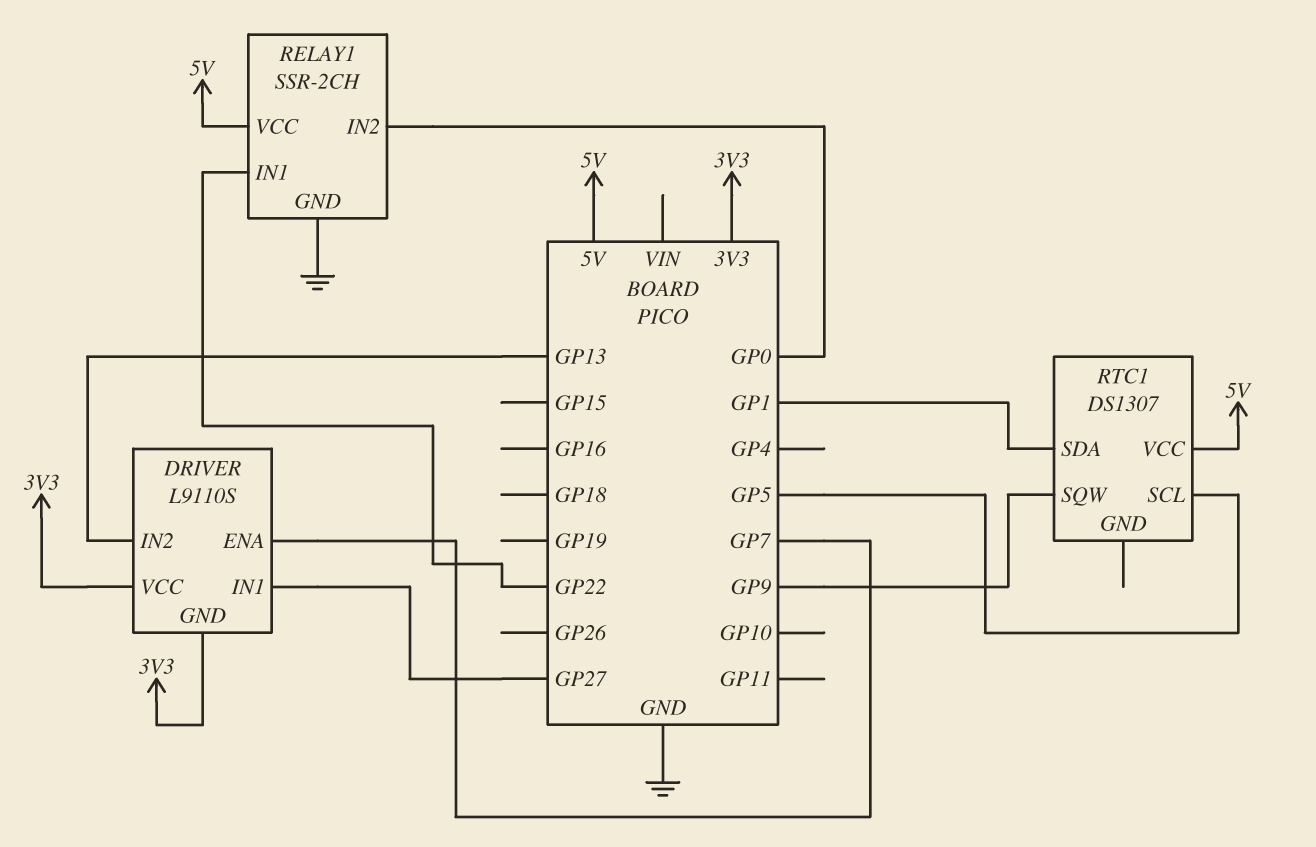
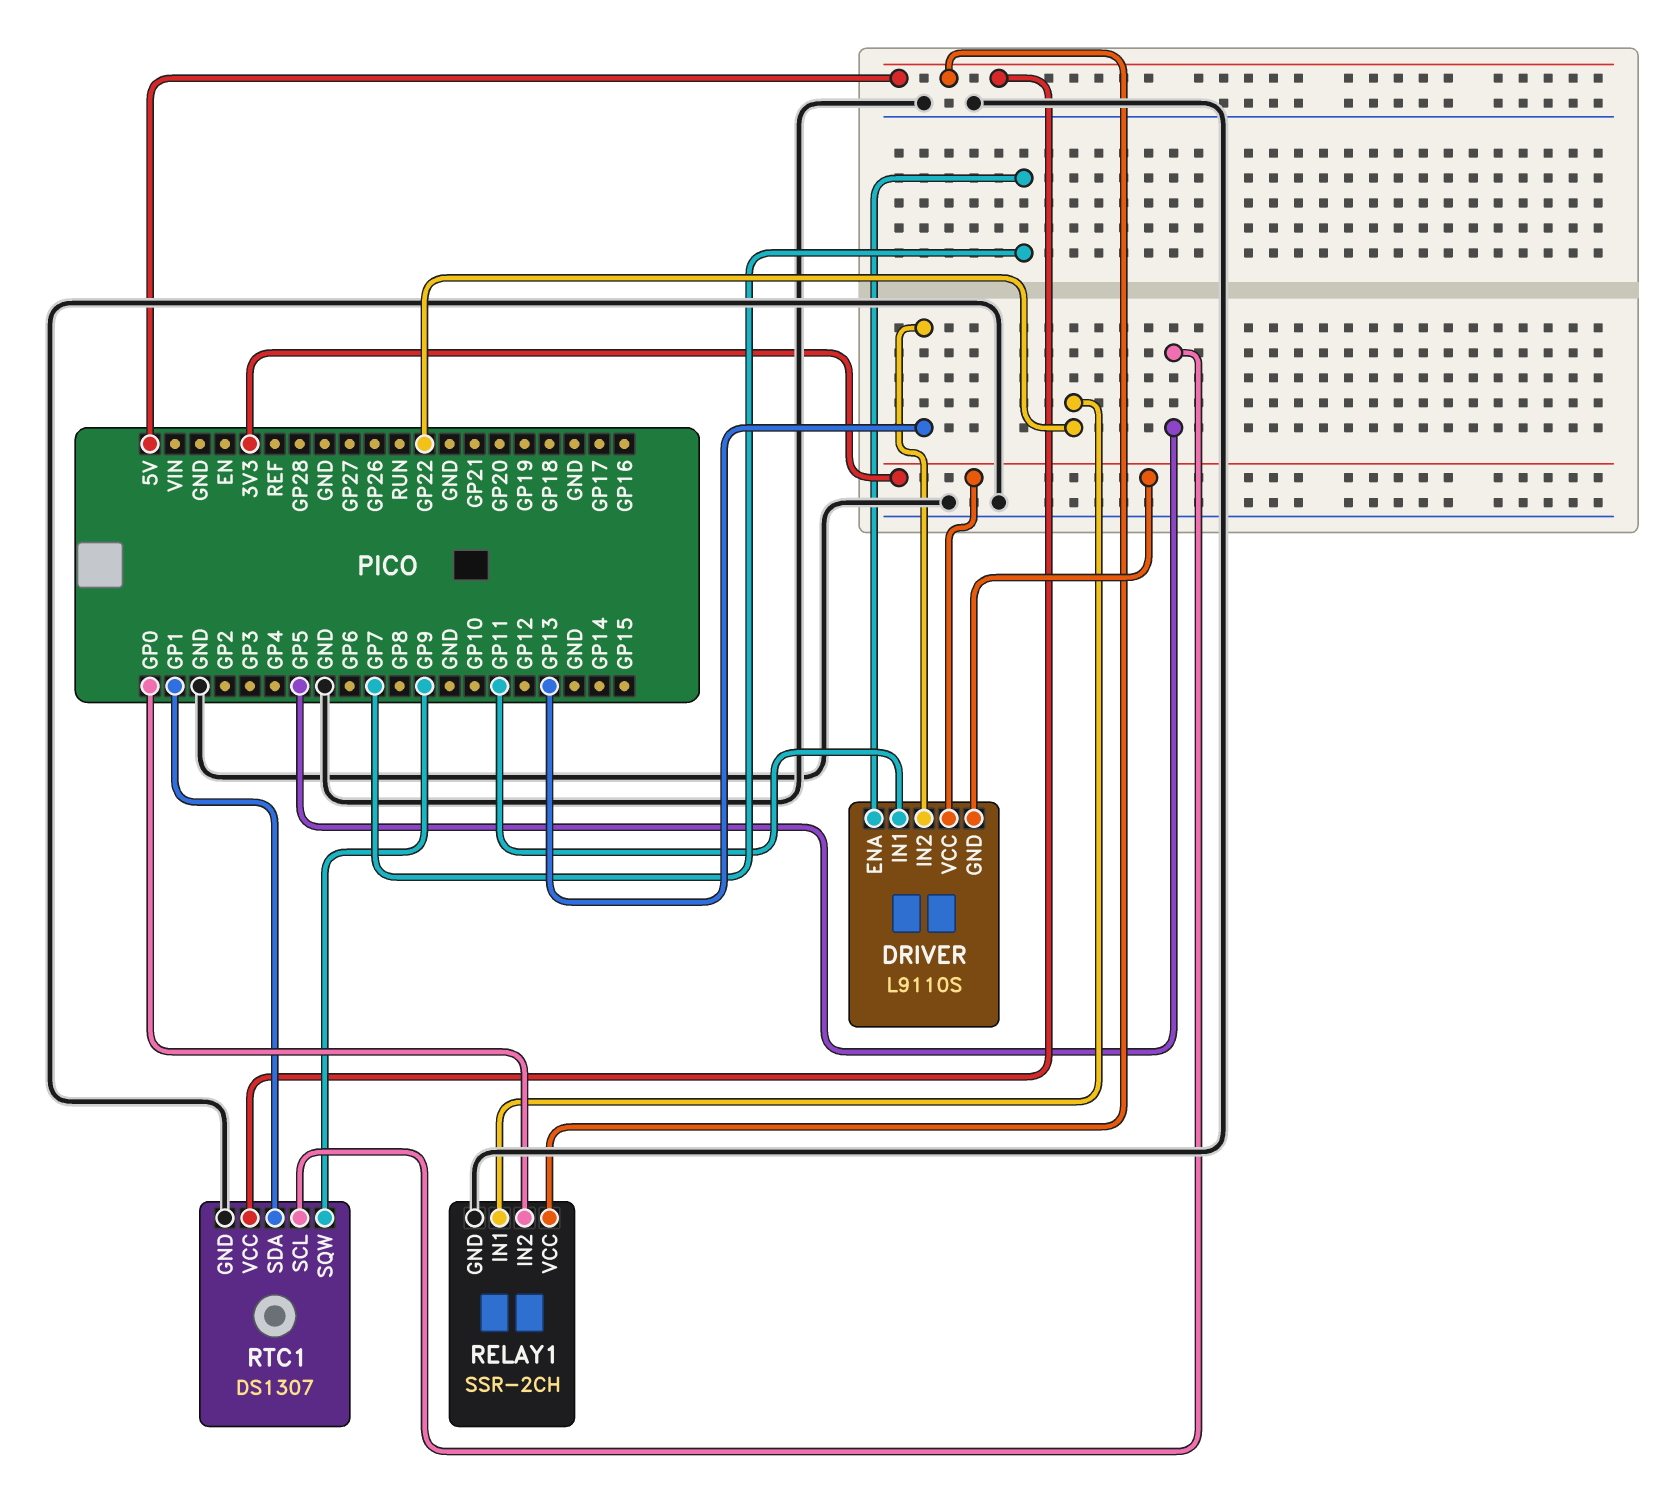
DRIVER pin IN1: GP27 -> GP11
RTC1 pin GND: none -> GND

